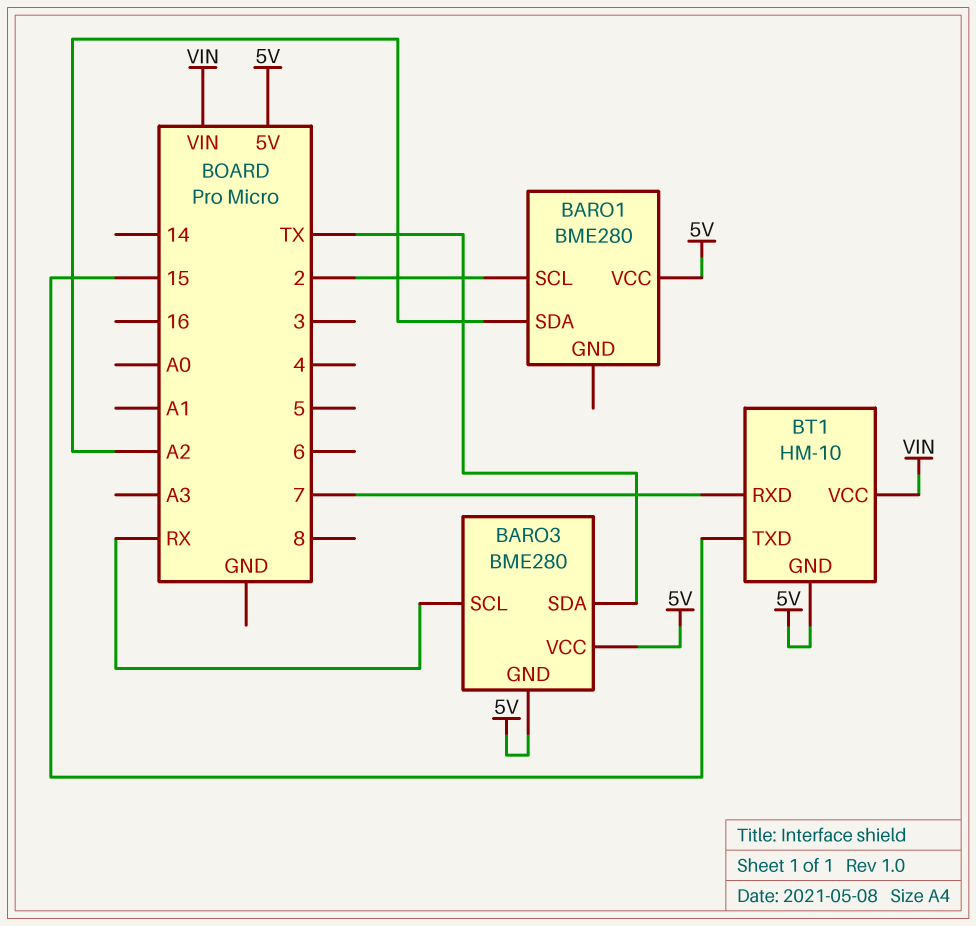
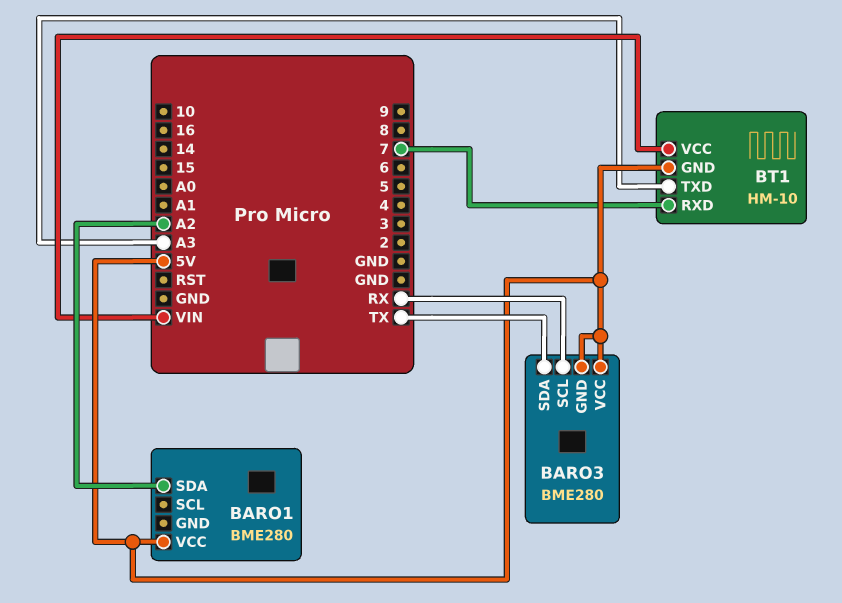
BARO1 pin SCL: 2 -> none
BT1 pin TXD: 15 -> A3

